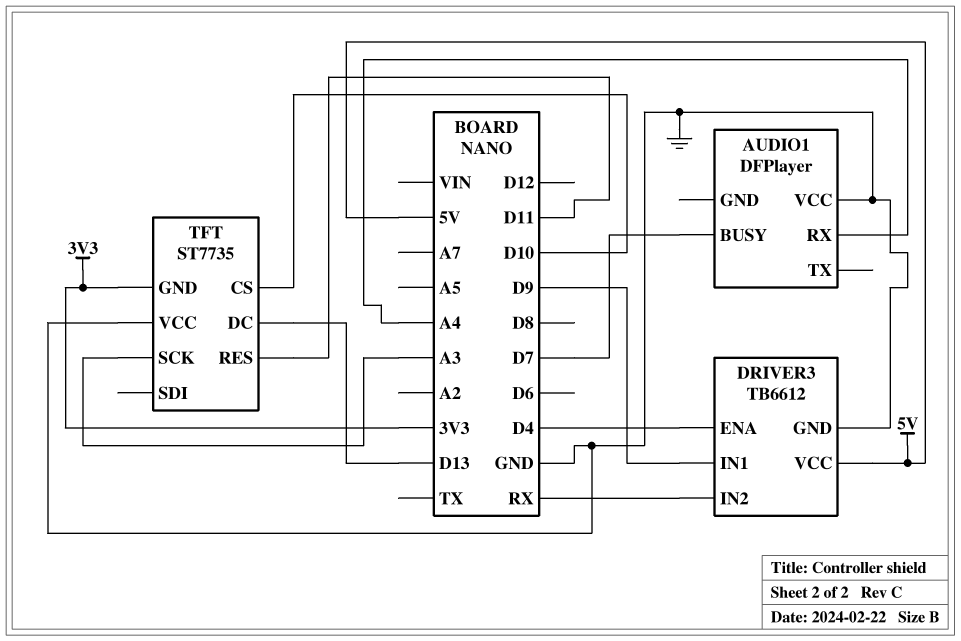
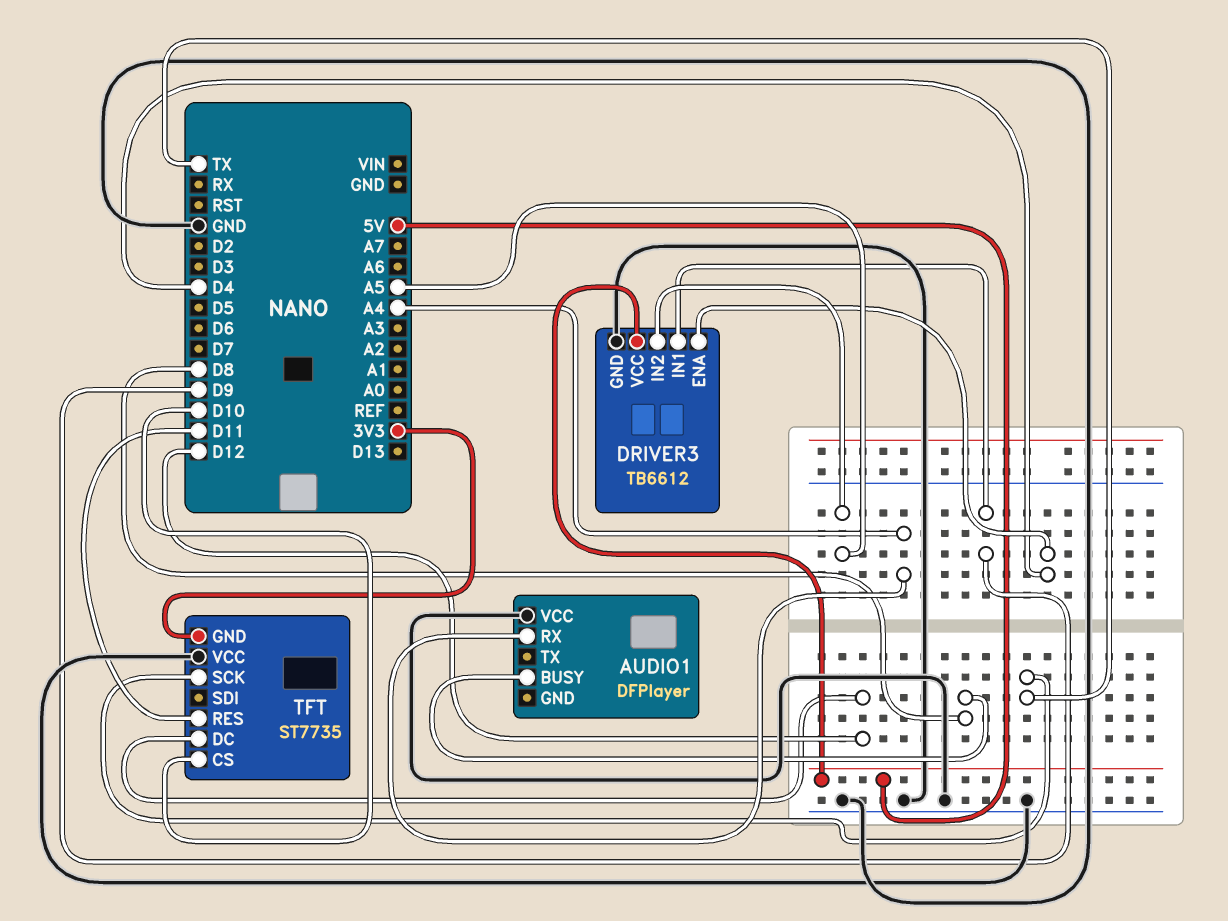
AUDIO1 pin BUSY: D7 -> D8
DRIVER3 pin IN2: RX -> A5
TFT pin DC: D13 -> D12
TFT pin SCK: A3 -> TX

